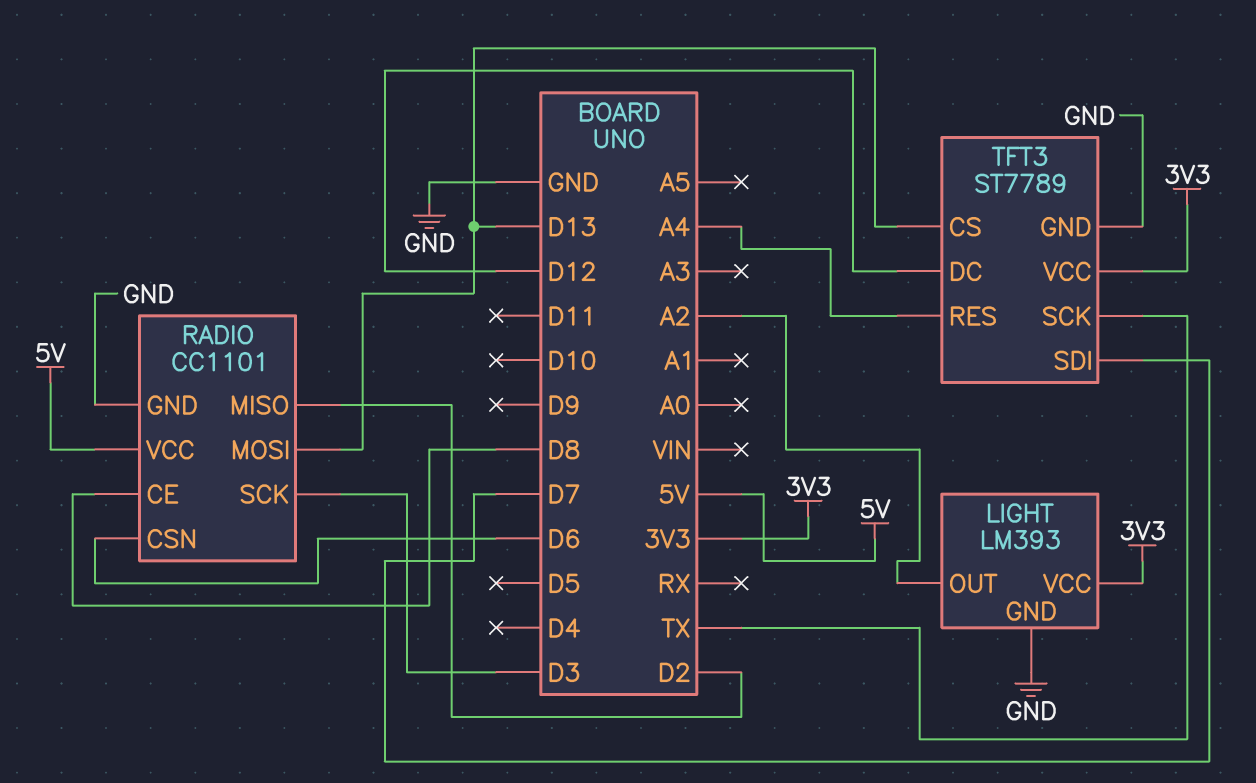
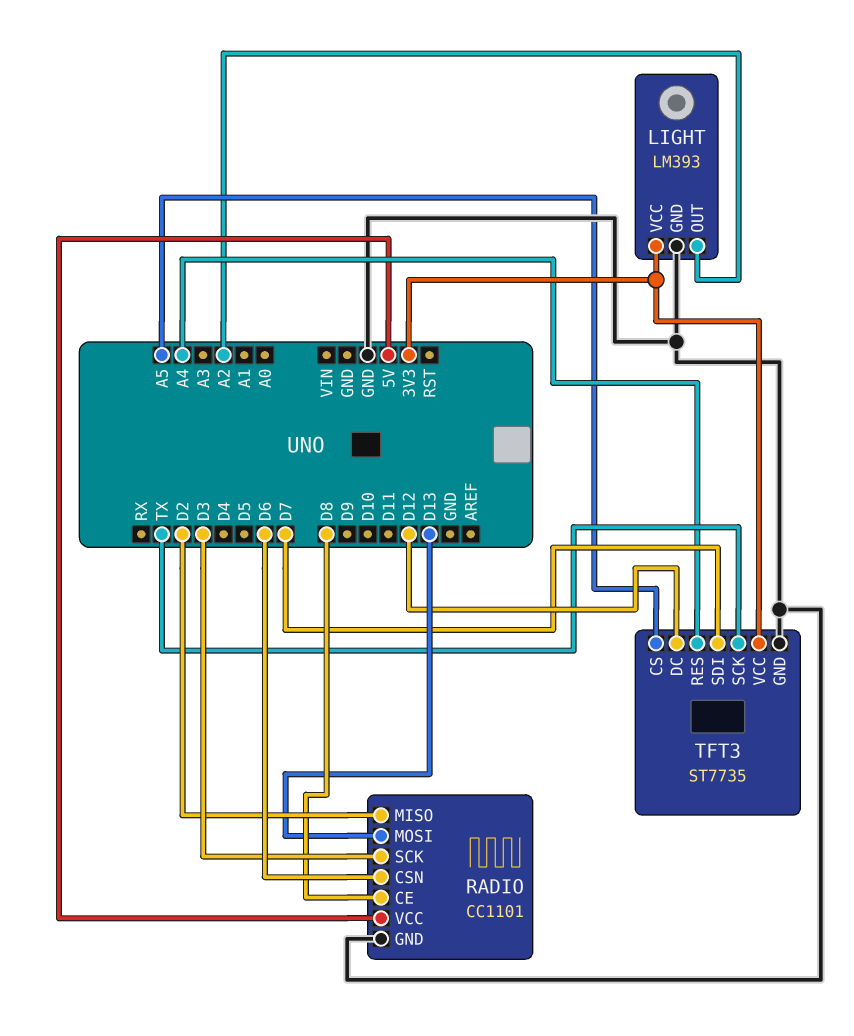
TFT3: ST7789 -> ST7735
TFT3 pin CS: D13 -> A5

